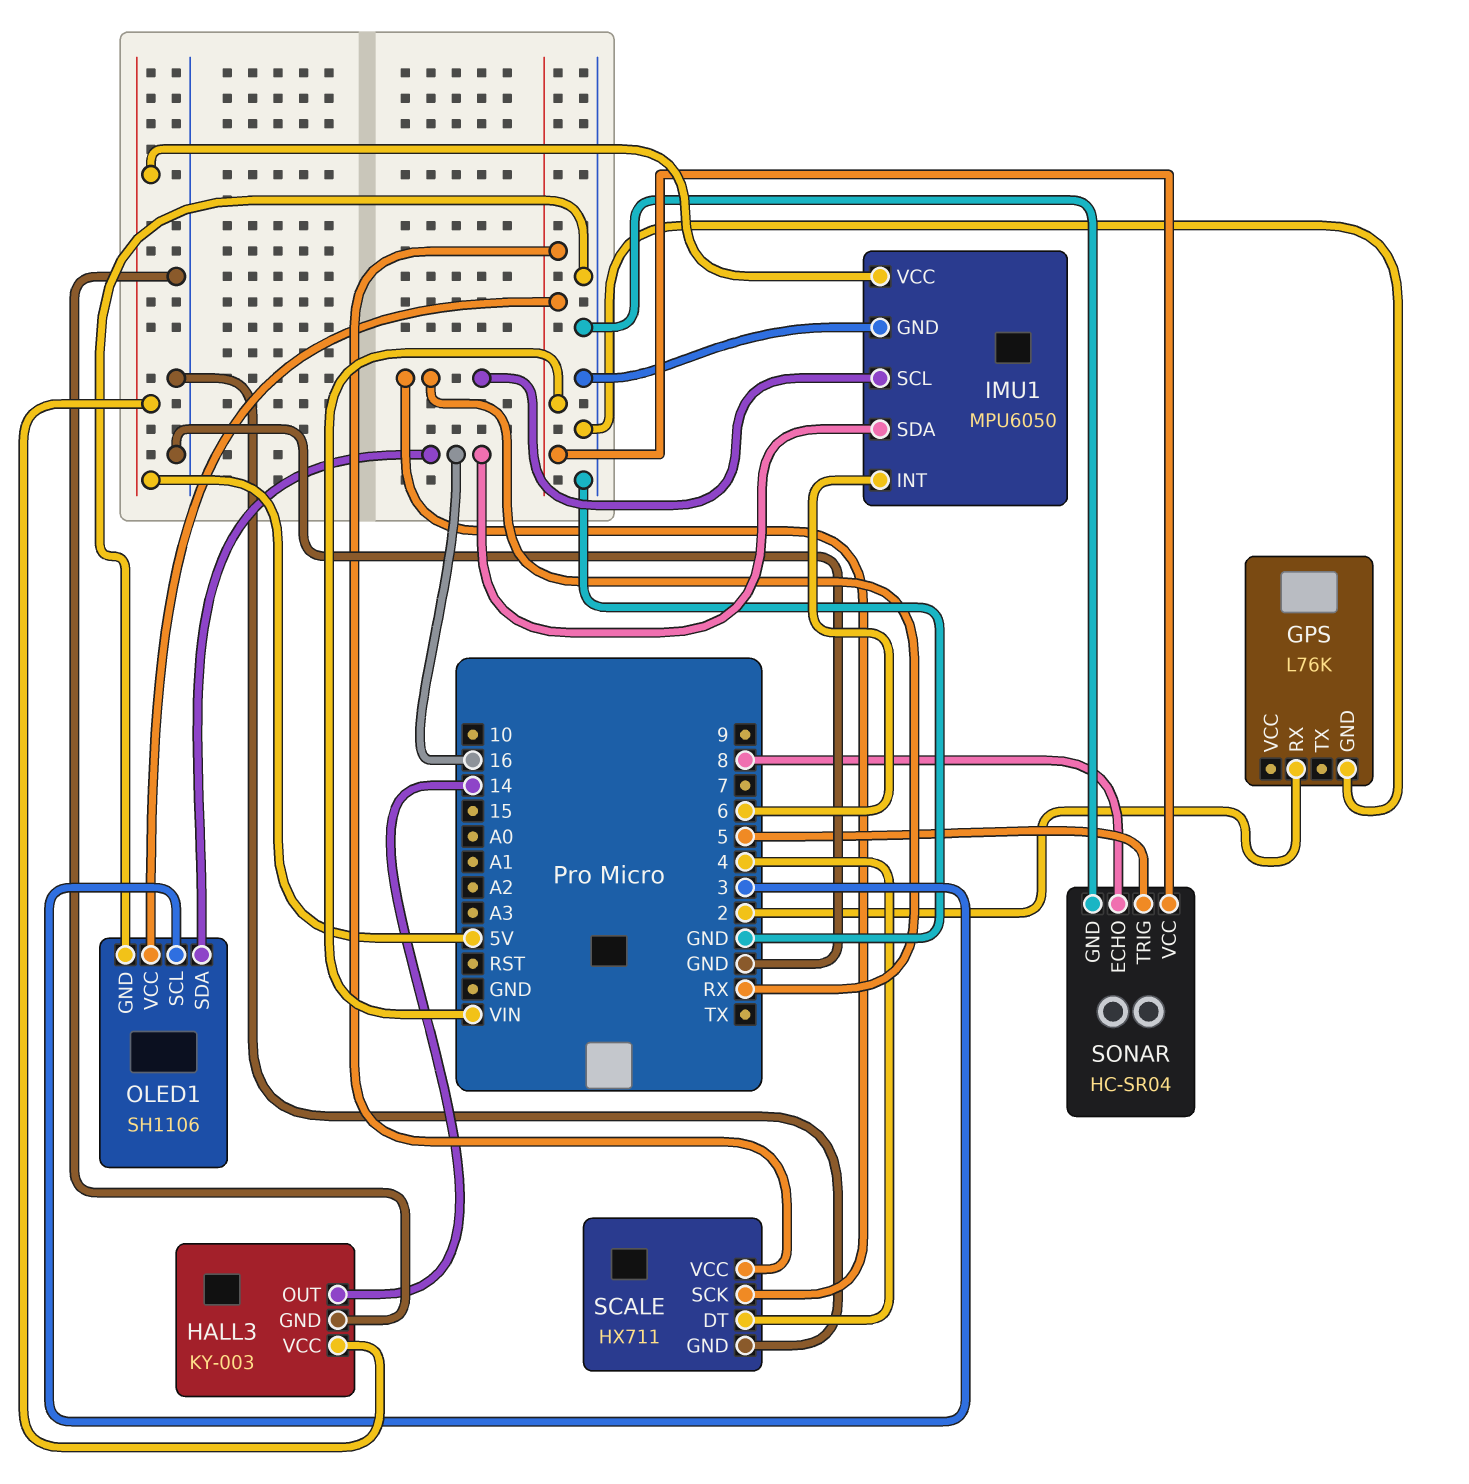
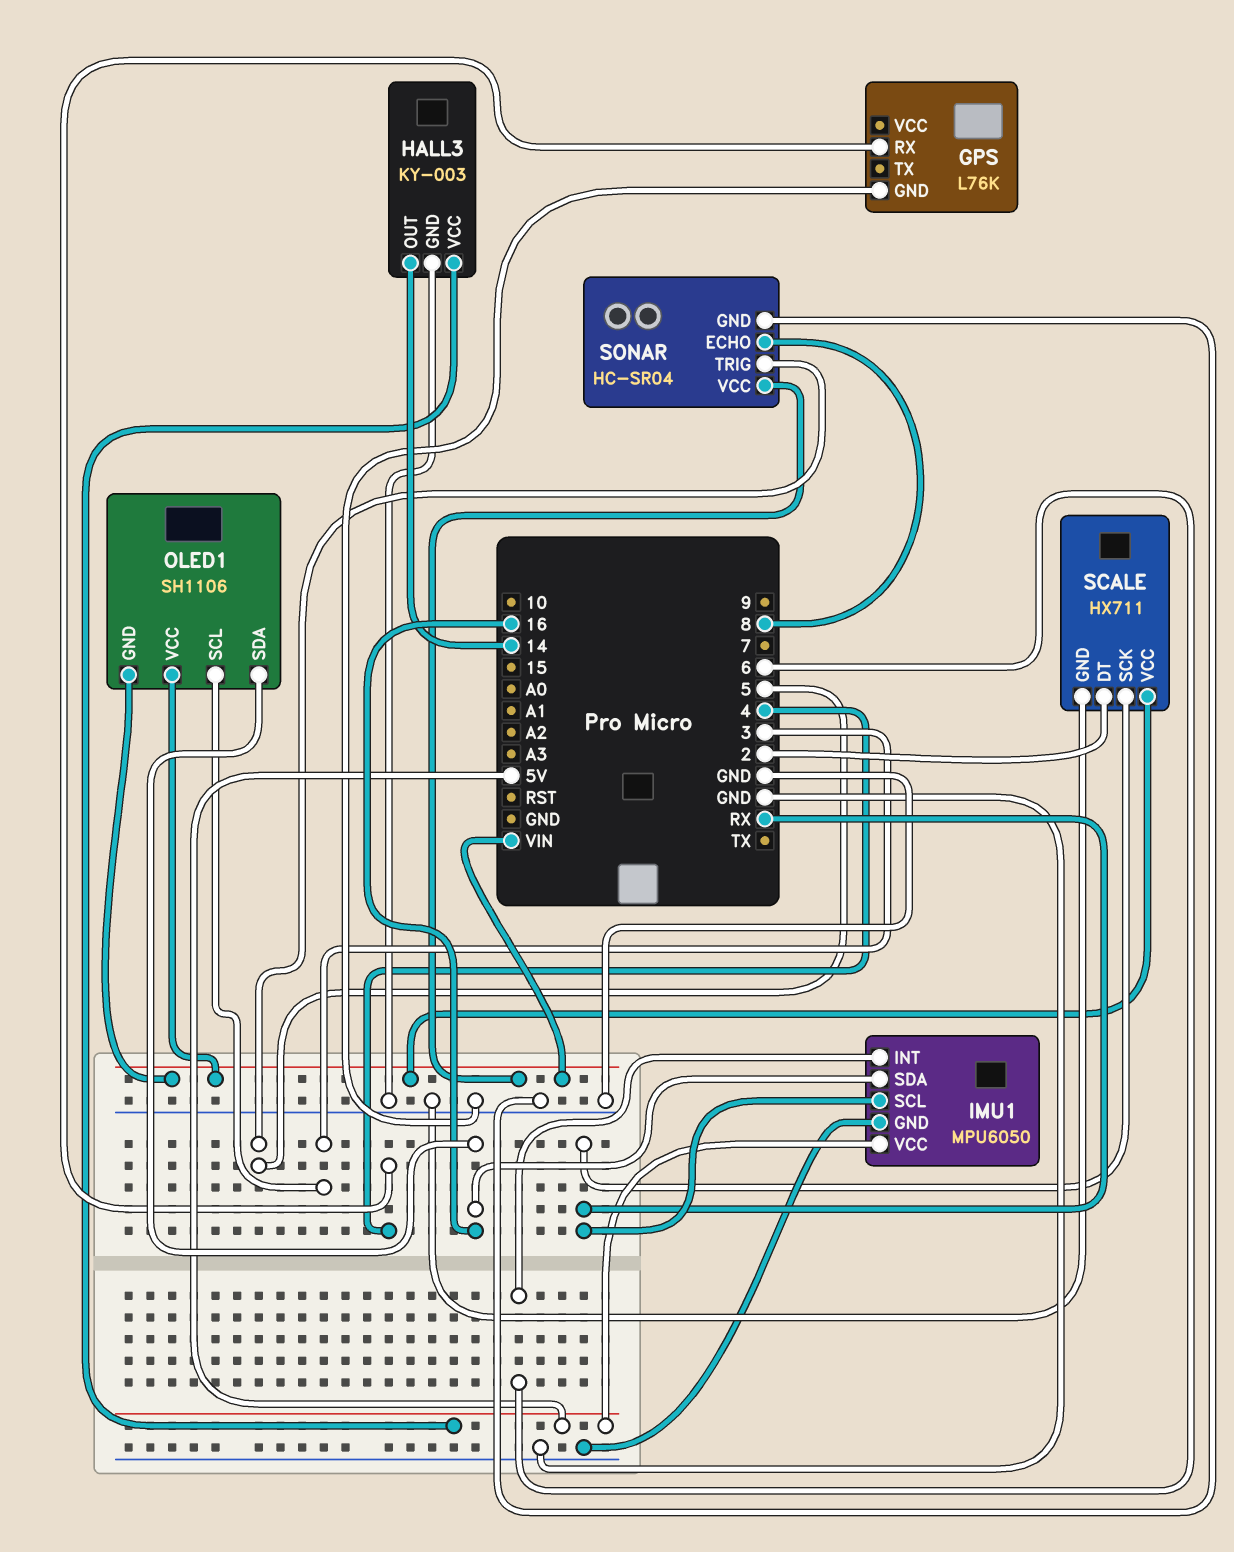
GPS pin RX: 2 -> 4
OLED1 pin GND: GND -> VIN
SCALE pin DT: 4 -> 2

